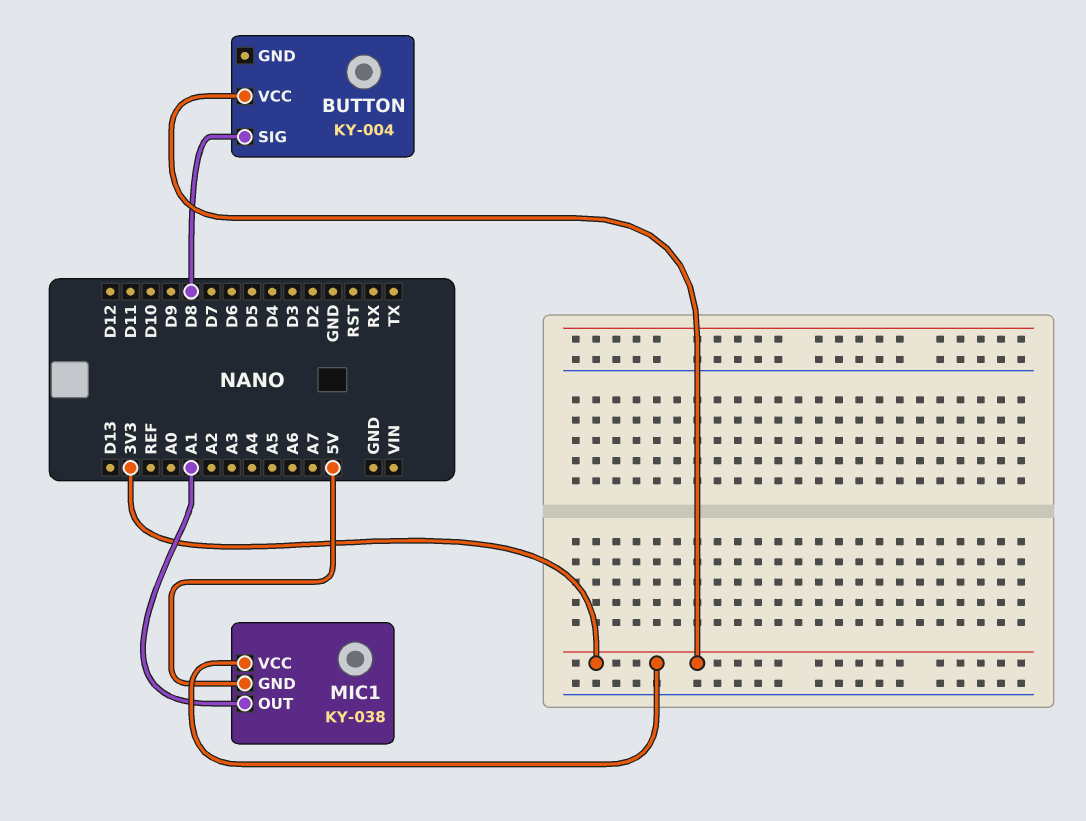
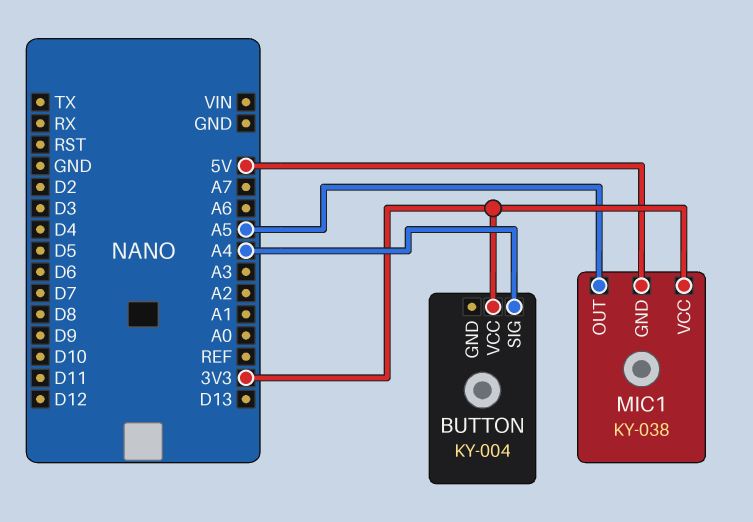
BUTTON pin SIG: D8 -> A4
MIC1 pin OUT: A1 -> A5

